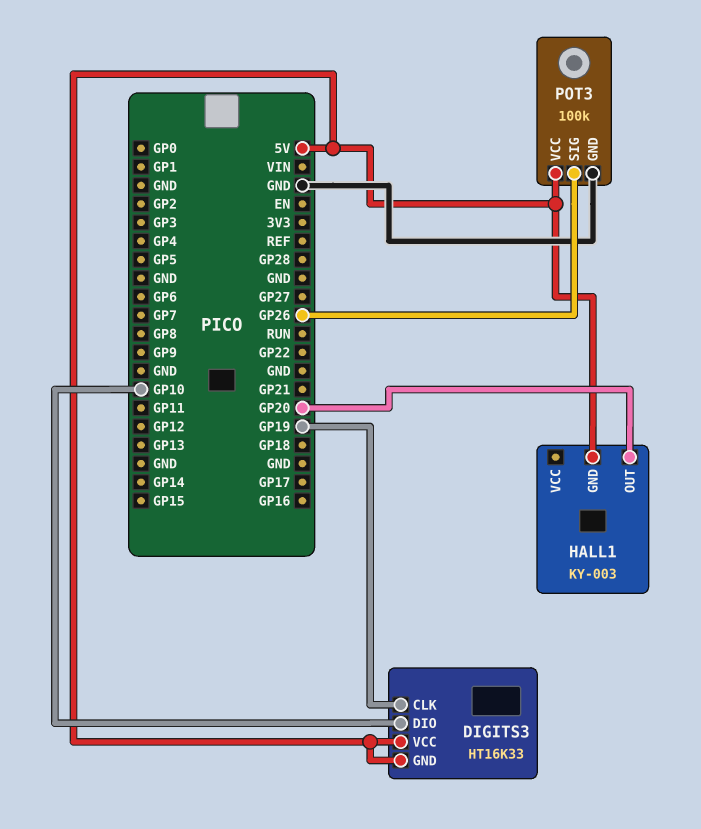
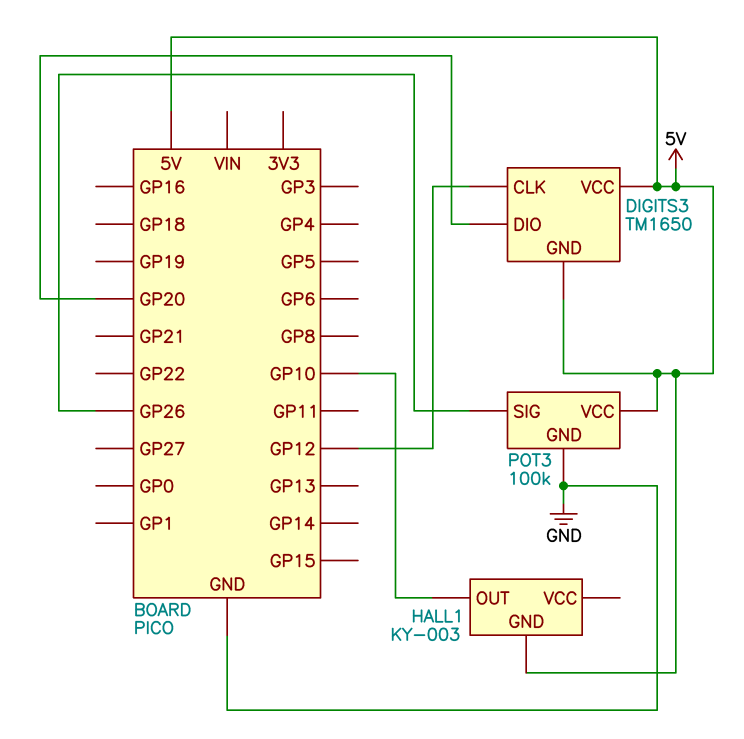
DIGITS3: HT16K33 -> TM1650
DIGITS3 pin CLK: GP19 -> GP12
DIGITS3 pin DIO: GP10 -> GP20
HALL1 pin OUT: GP20 -> GP10

